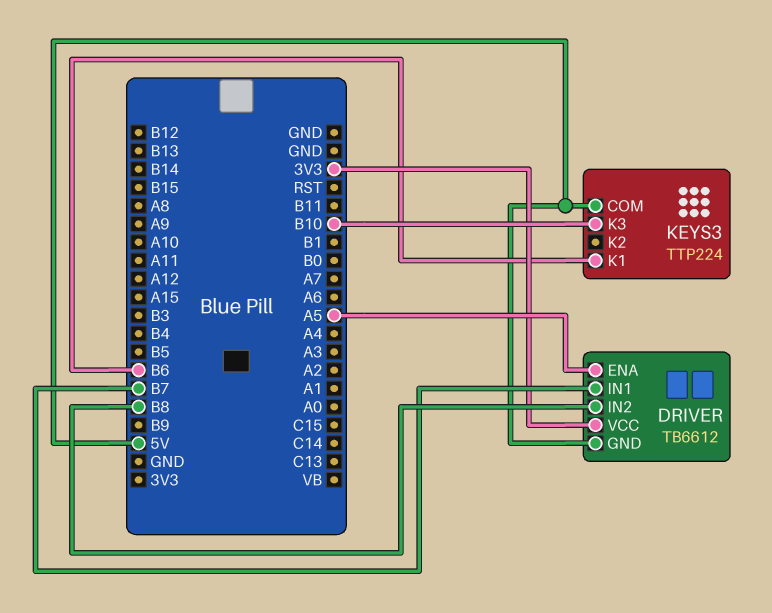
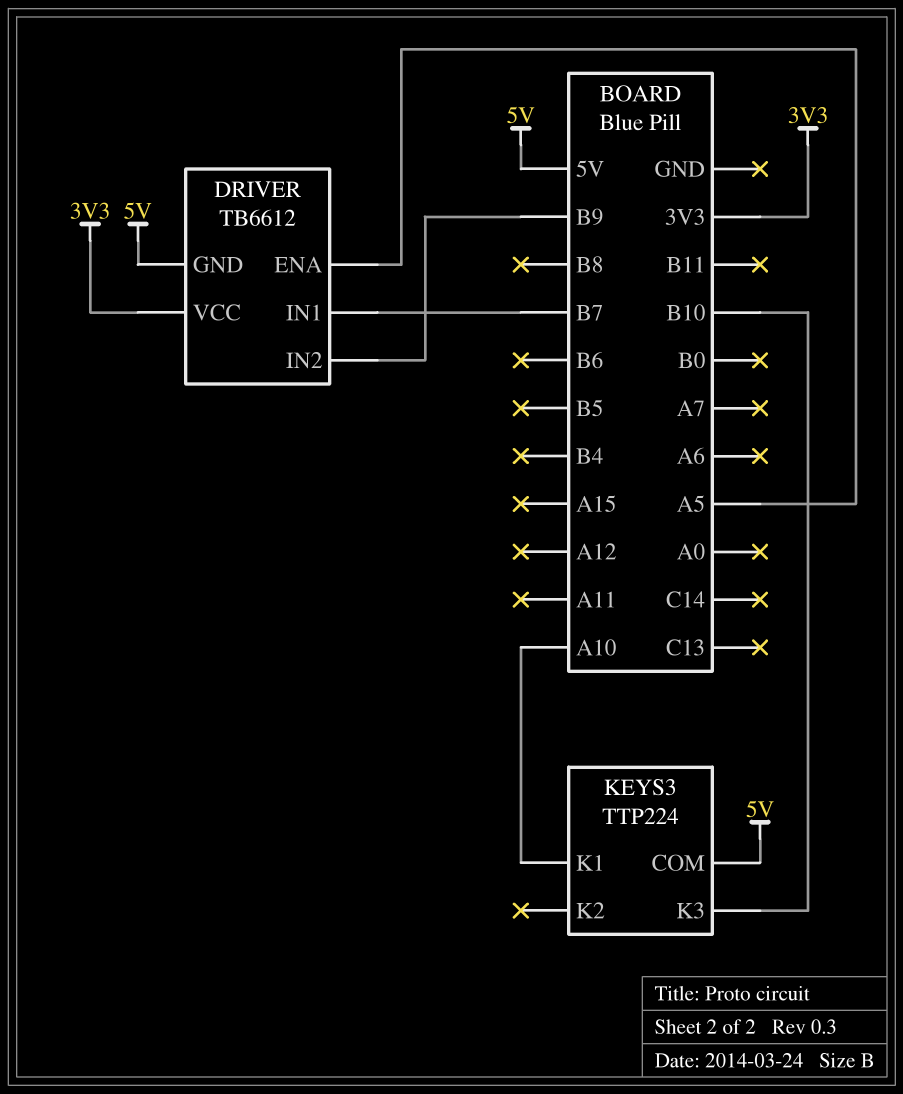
DRIVER pin IN2: B8 -> B9
KEYS3 pin K1: B6 -> A10

